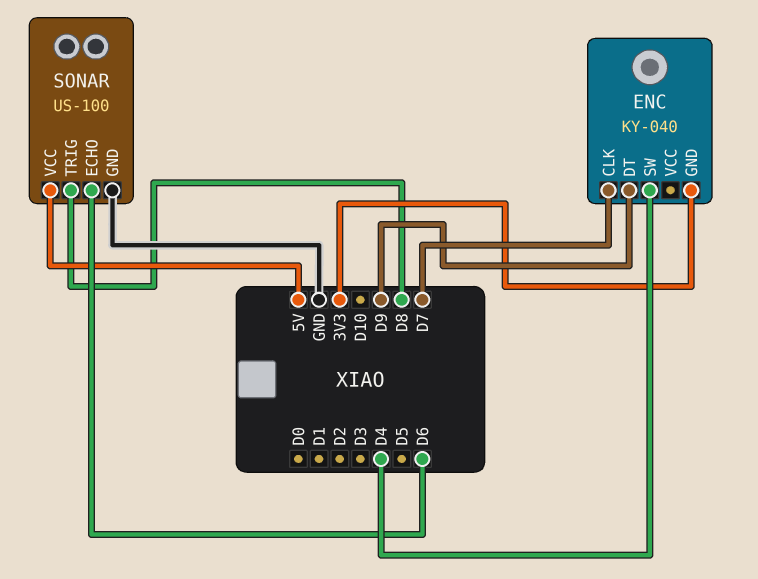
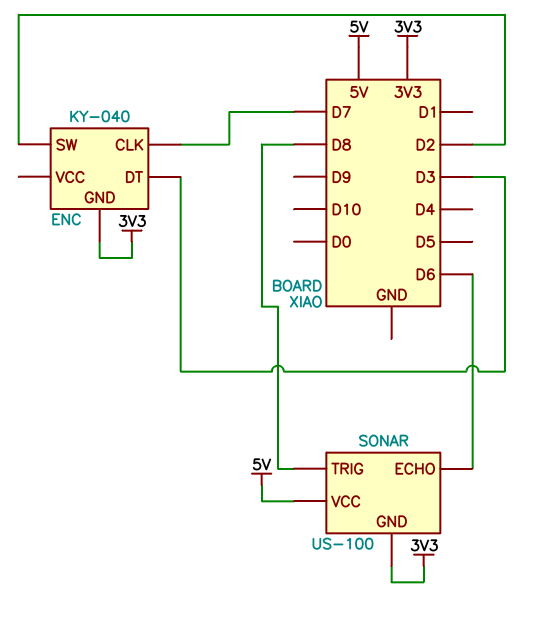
ENC pin DT: D9 -> D3
ENC pin SW: D4 -> D2
SONAR pin GND: GND -> 3V3

